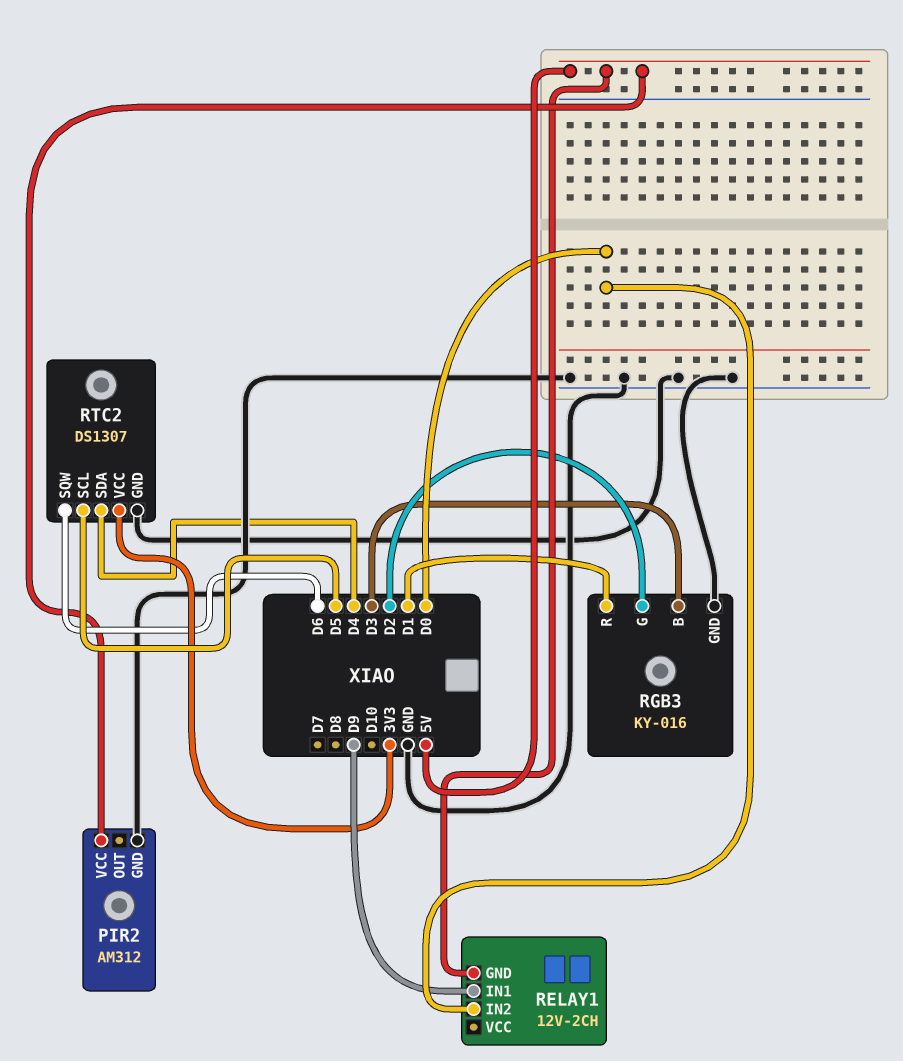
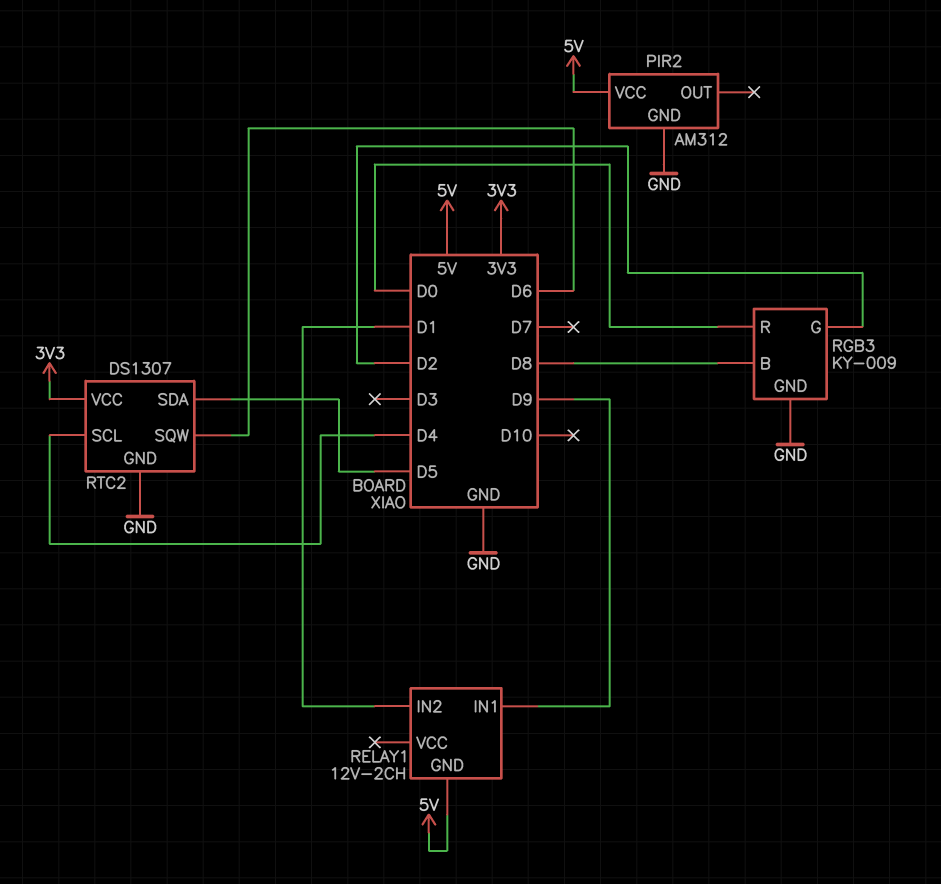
RELAY1 pin IN2: D0 -> D1
RGB3: KY-016 -> KY-009
RGB3 pin B: D3 -> D8
RGB3 pin R: D1 -> D0
RTC2 pin SCL: D5 -> D4
RTC2 pin SDA: D4 -> D5

